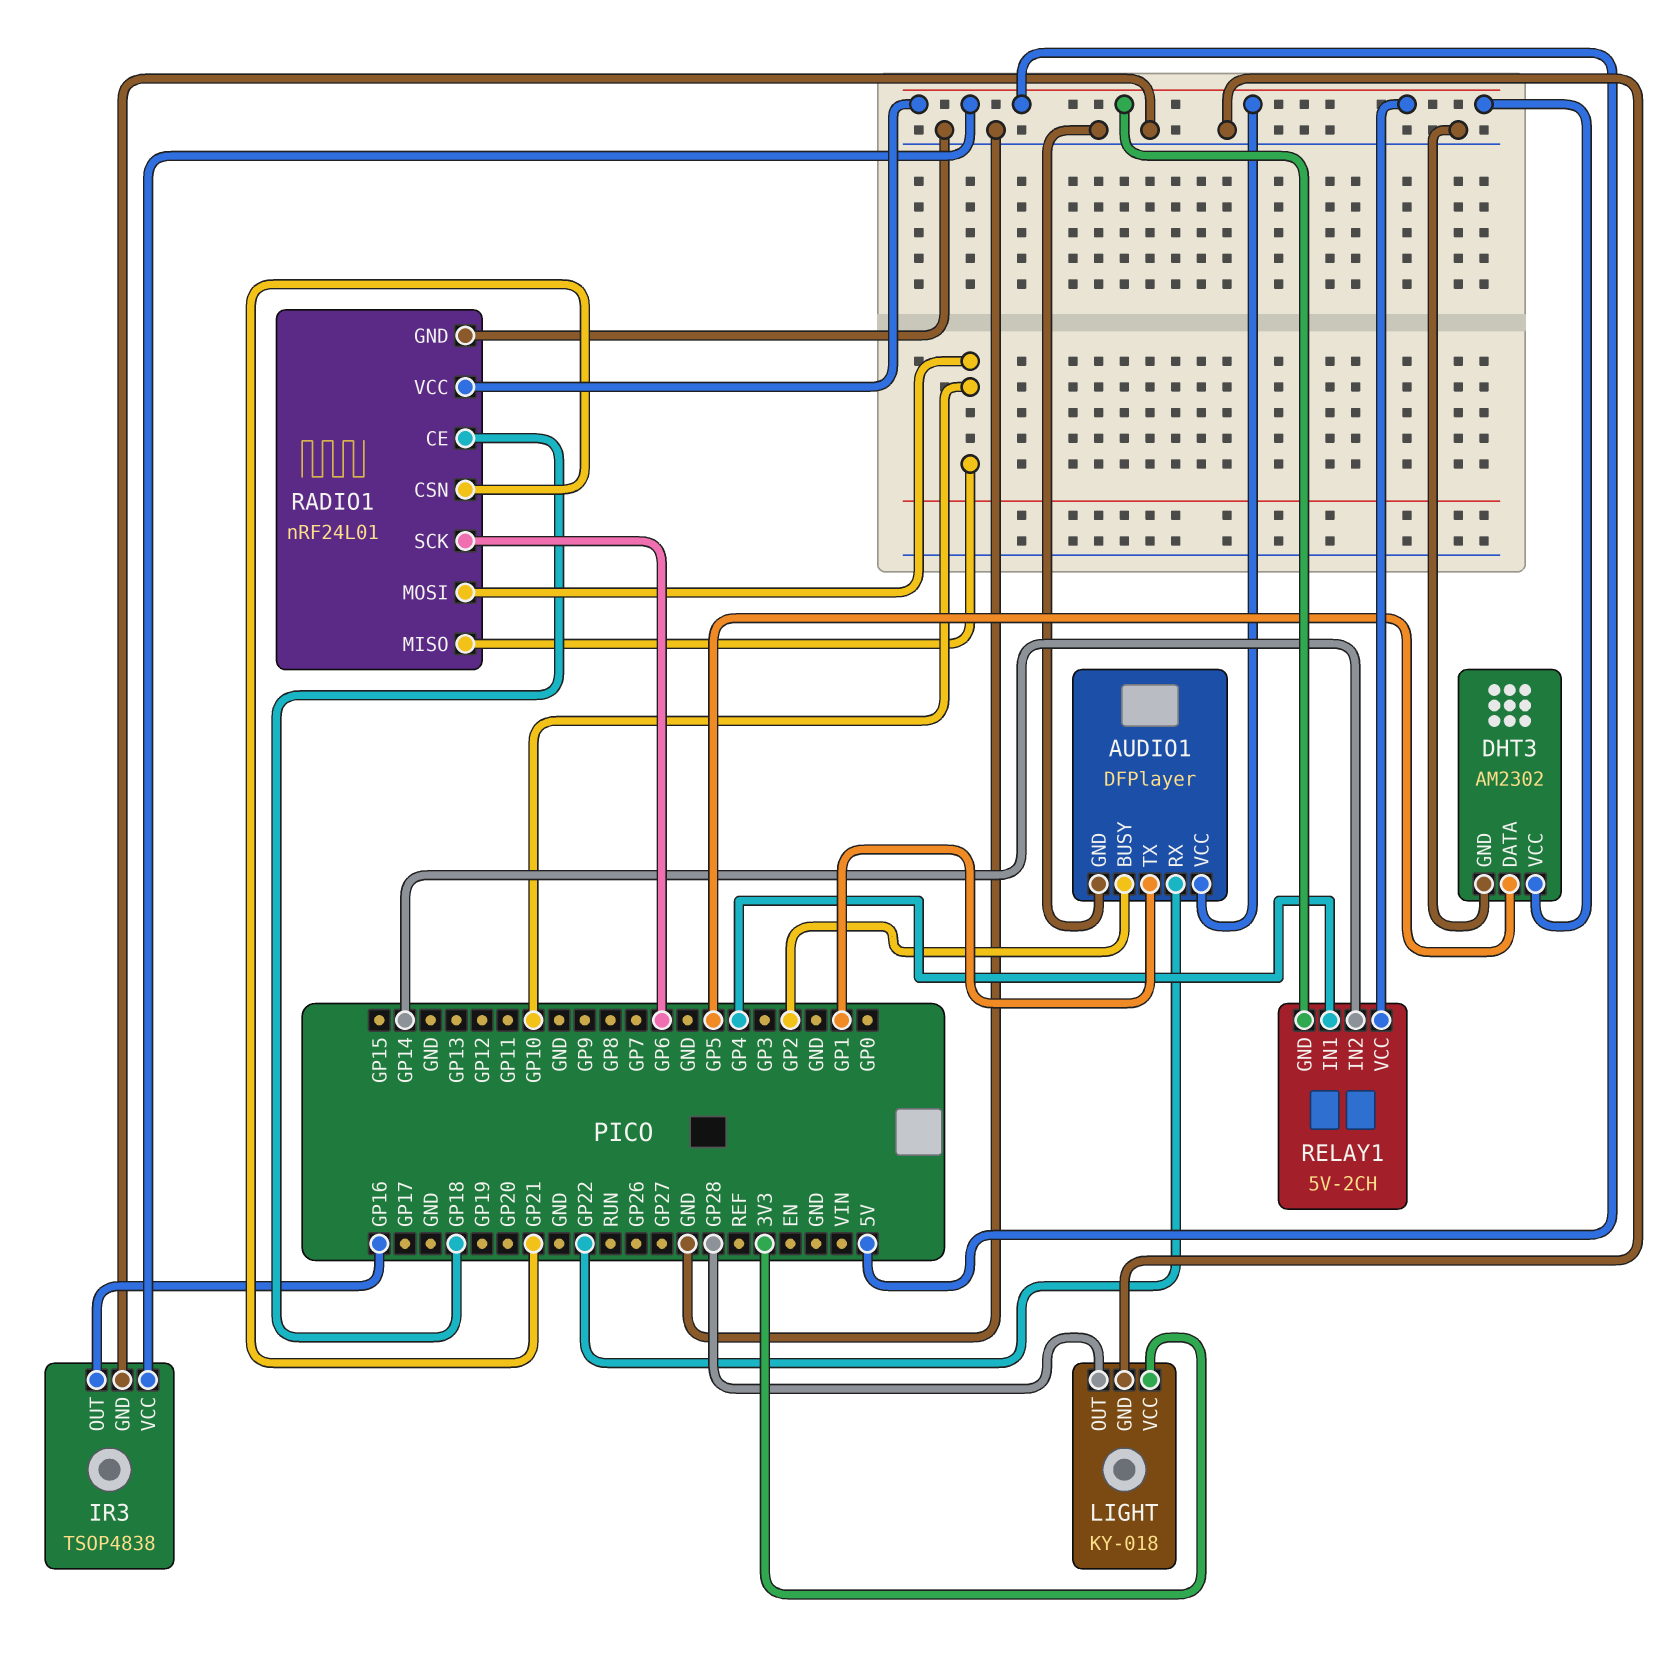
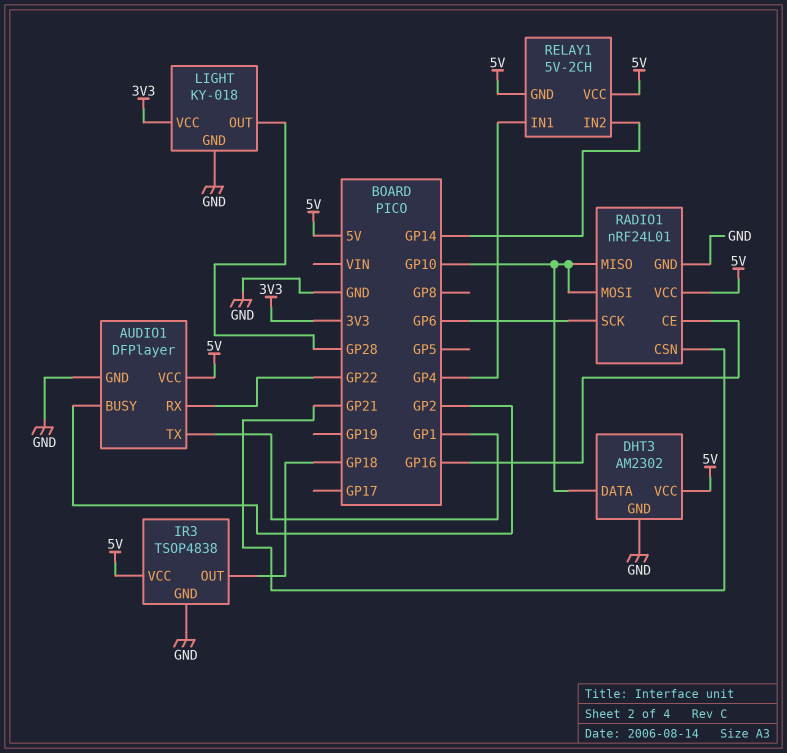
DHT3 pin DATA: GP5 -> GP10
IR3 pin OUT: GP16 -> GP18
RADIO1 pin CE: GP18 -> GP16

